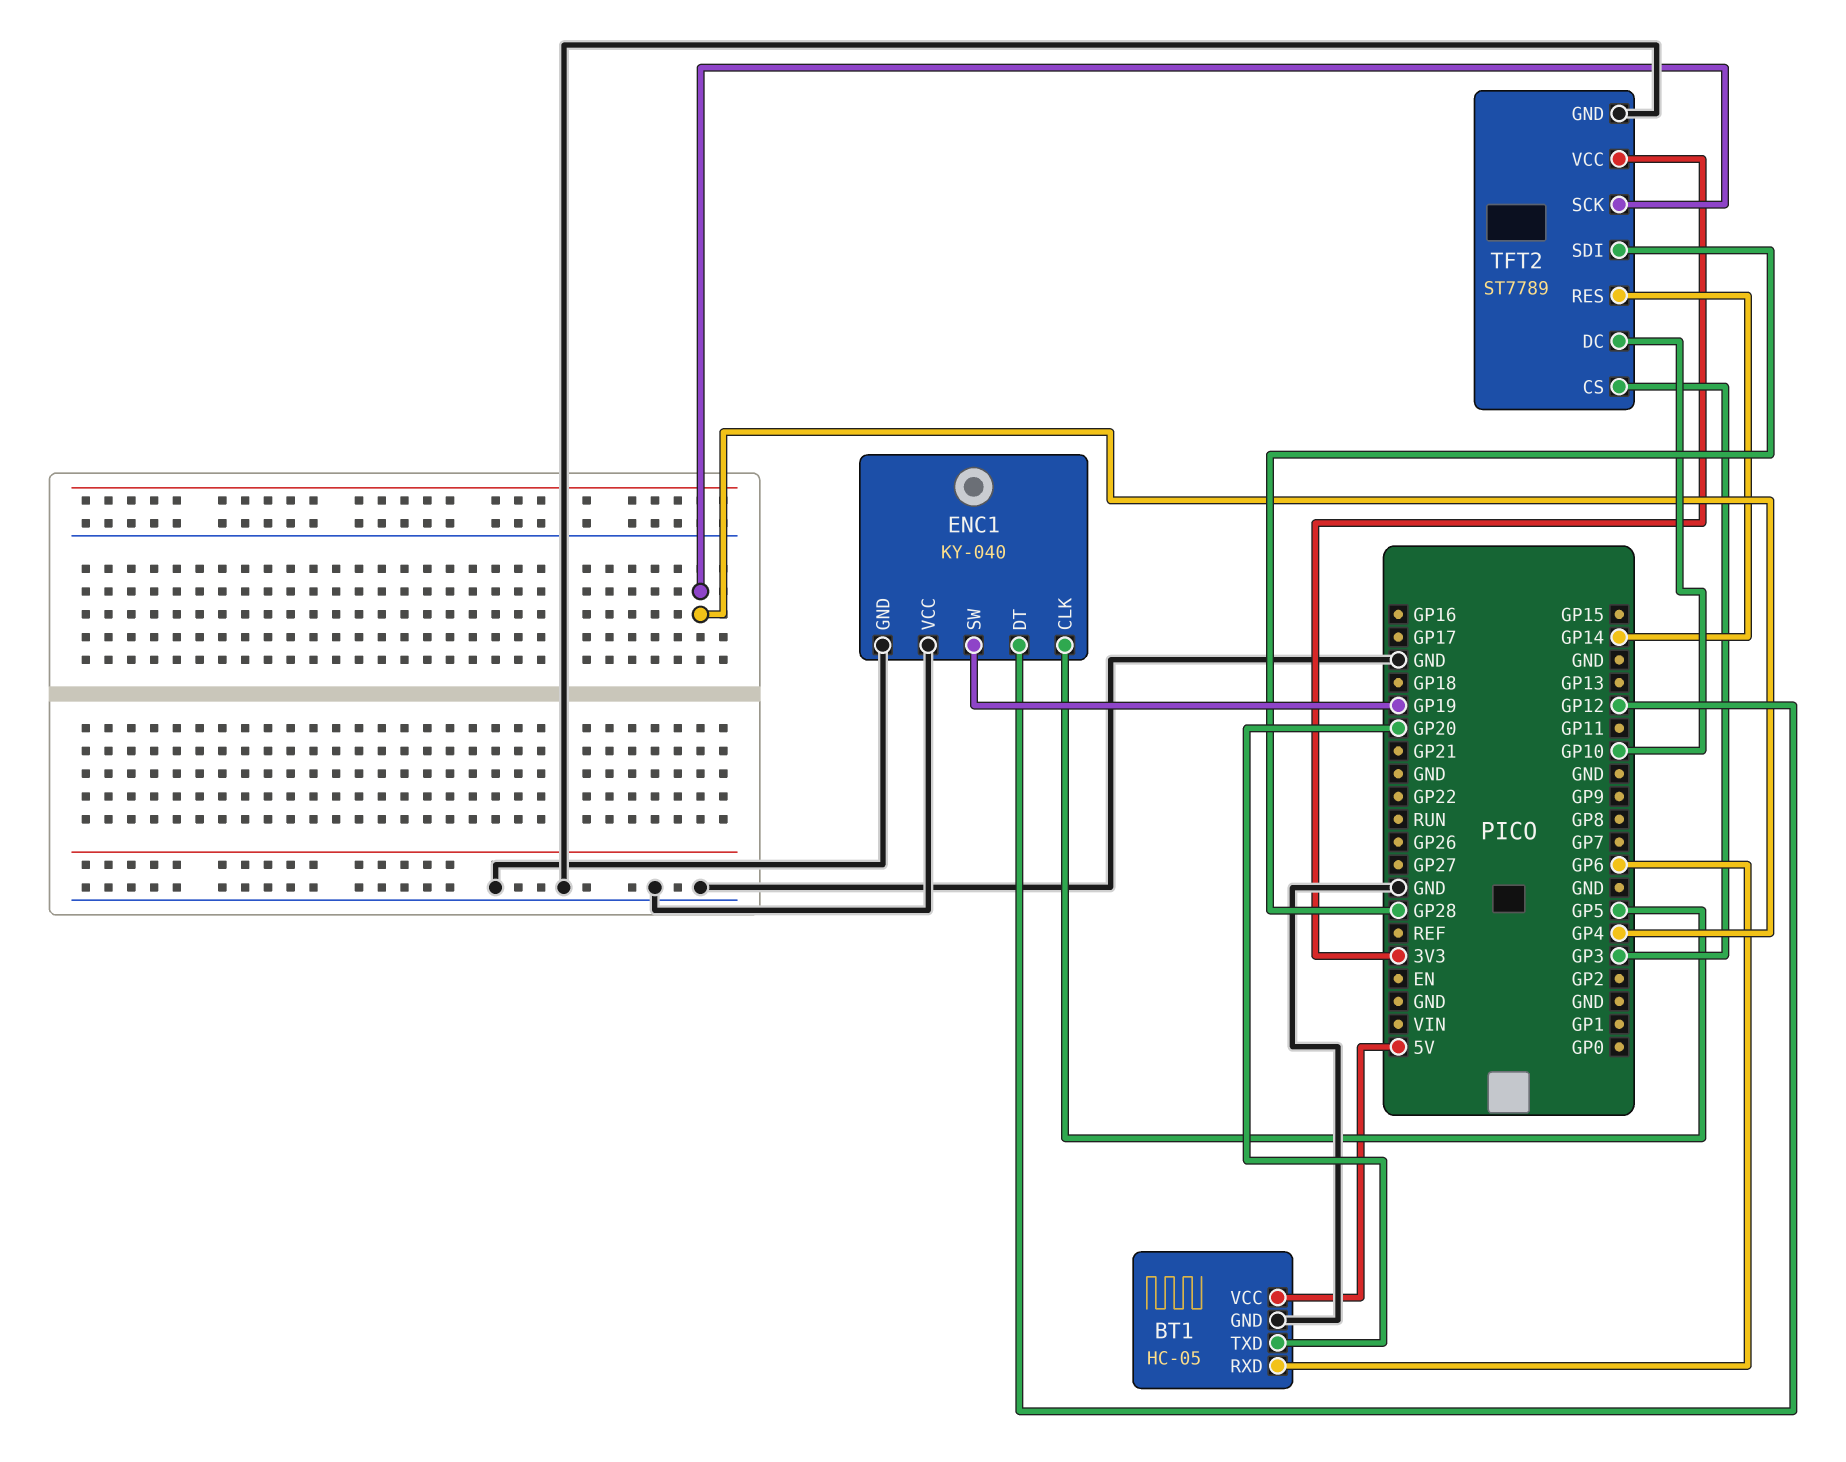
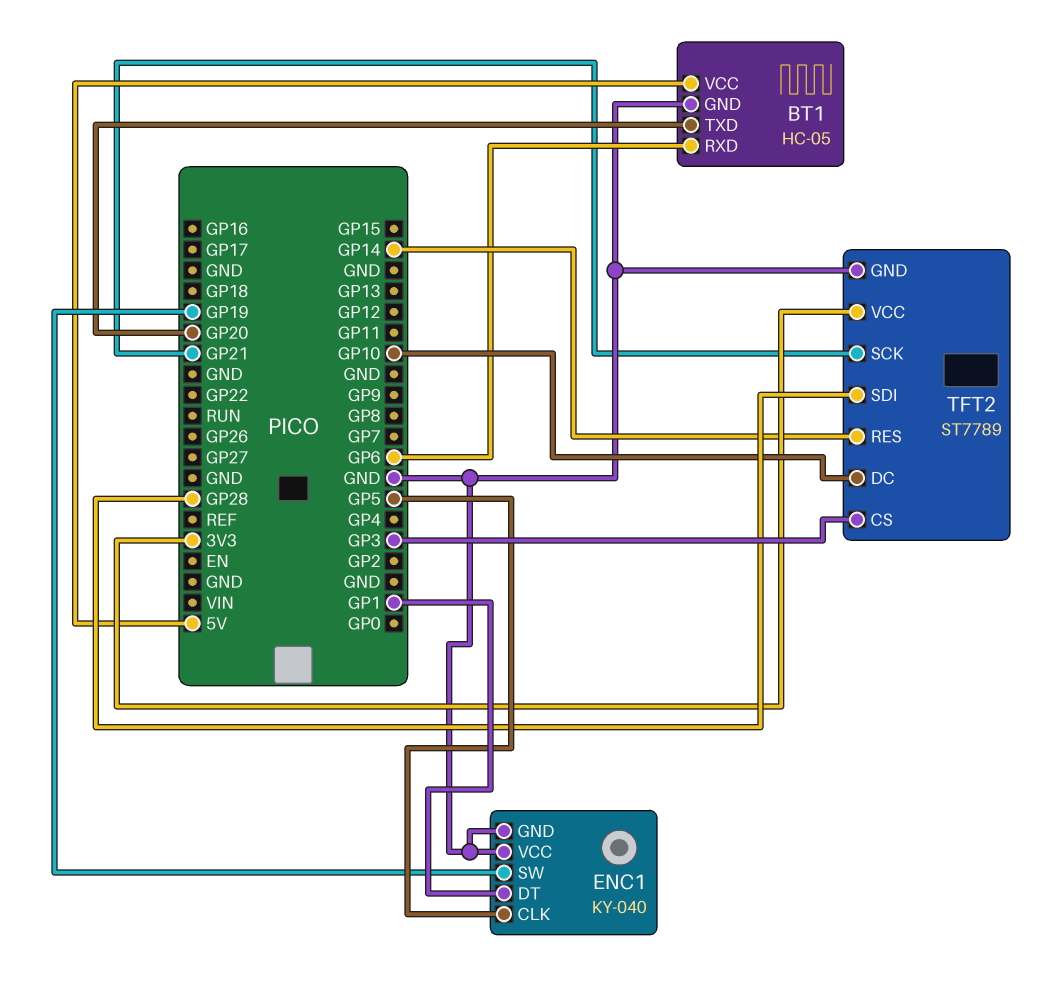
ENC1 pin DT: GP12 -> GP1
TFT2 pin SCK: GP4 -> GP21

